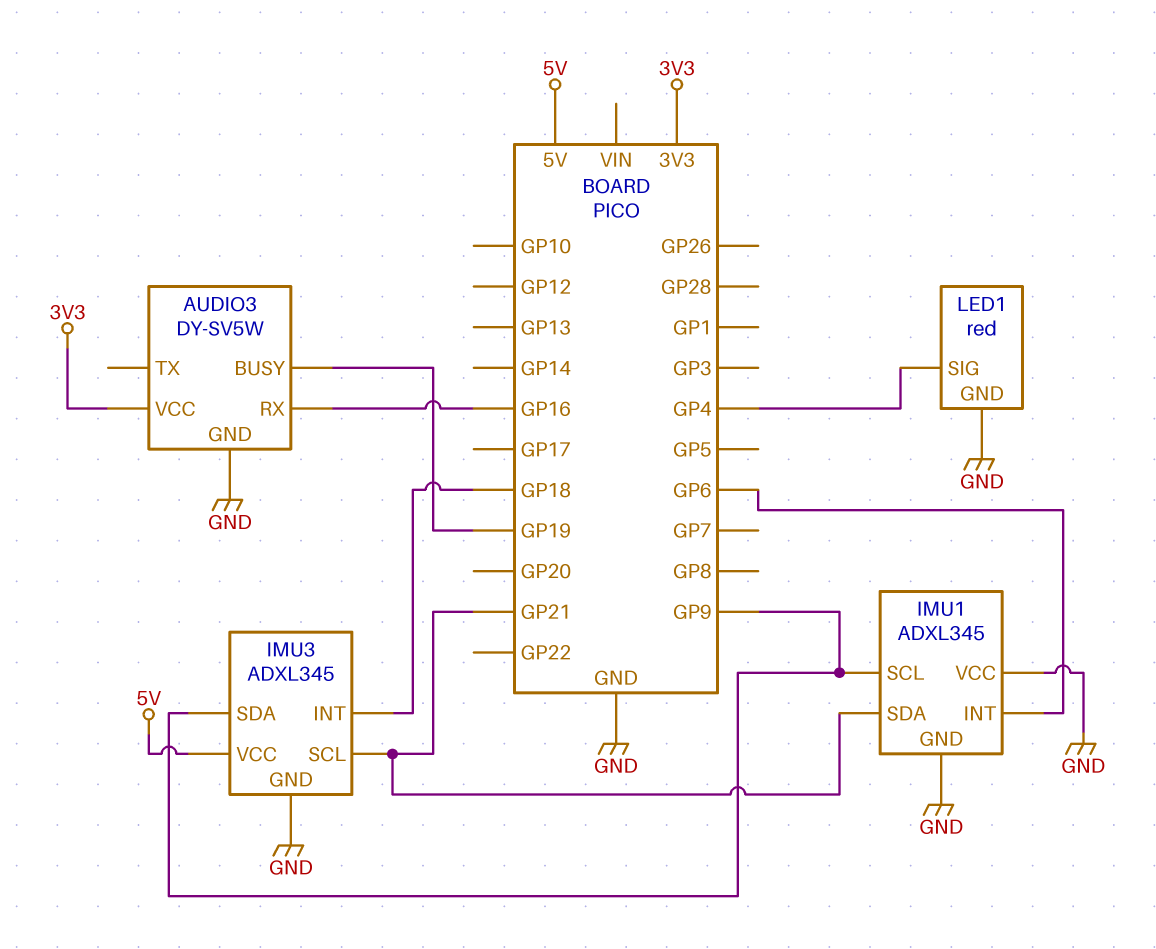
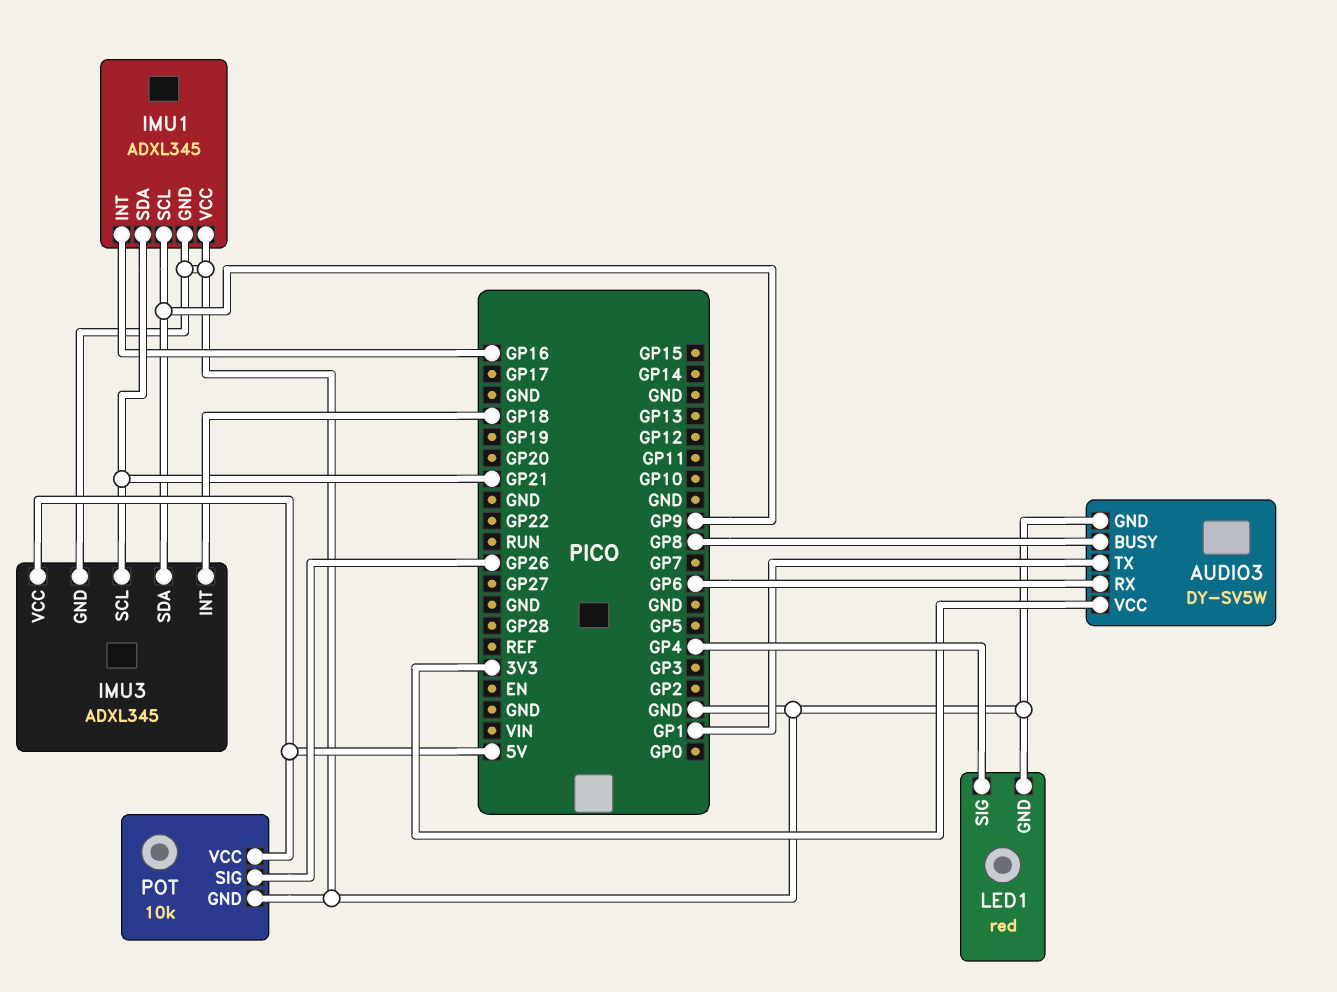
AUDIO3 pin BUSY: GP19 -> GP8
AUDIO3 pin RX: GP16 -> GP6
AUDIO3 pin TX: none -> GP1
IMU1 pin INT: GP6 -> GP16
POT: none -> 10k
POT pin GND: none -> GND
POT pin SIG: none -> GP26
POT pin VCC: none -> 5V

